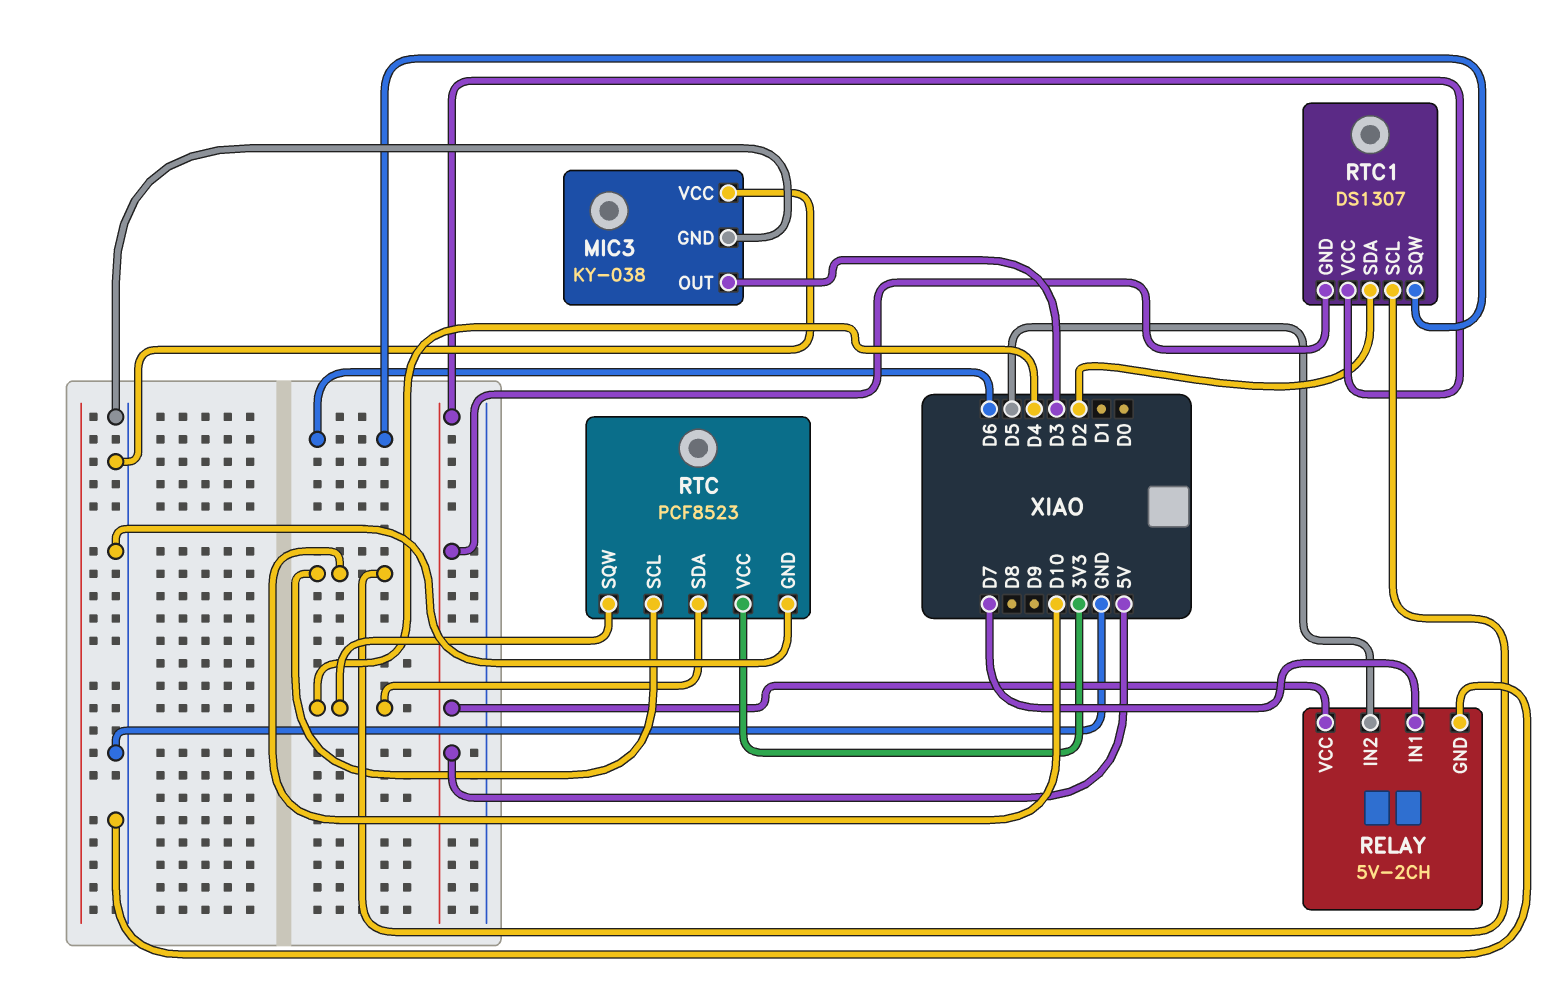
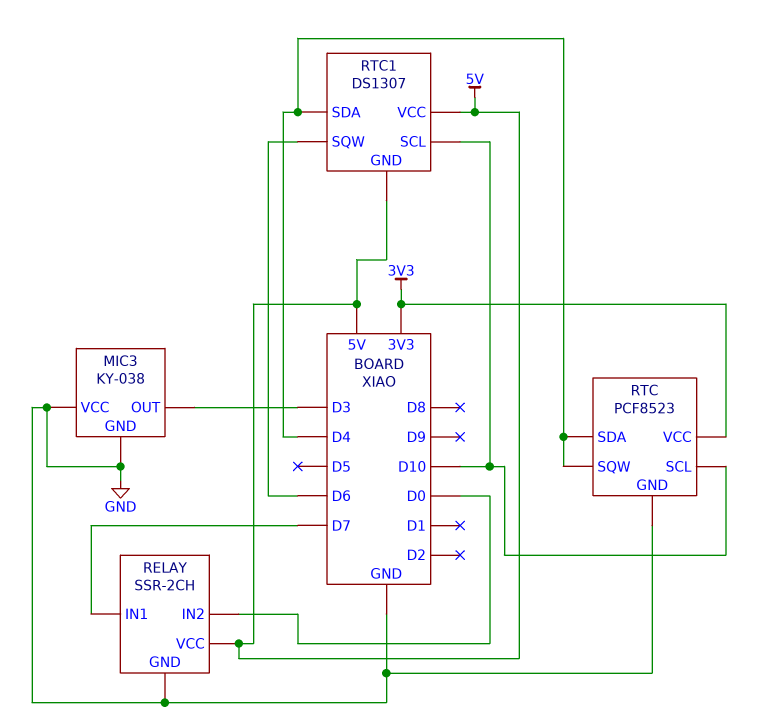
RELAY: 5V-2CH -> SSR-2CH
RELAY pin IN2: D5 -> D0
RTC1 pin SDA: D2 -> D4

